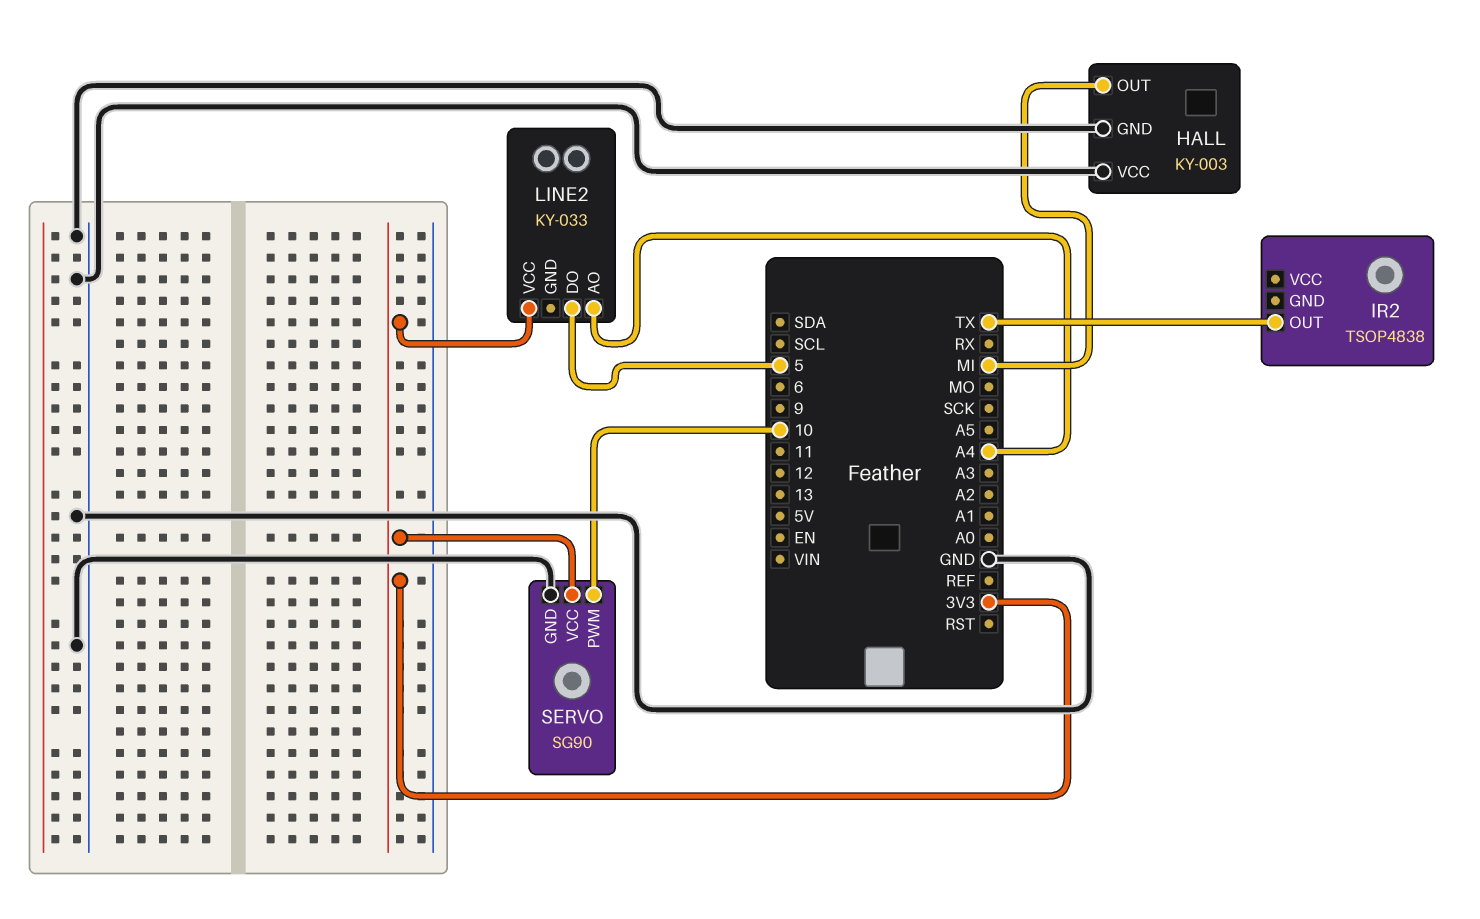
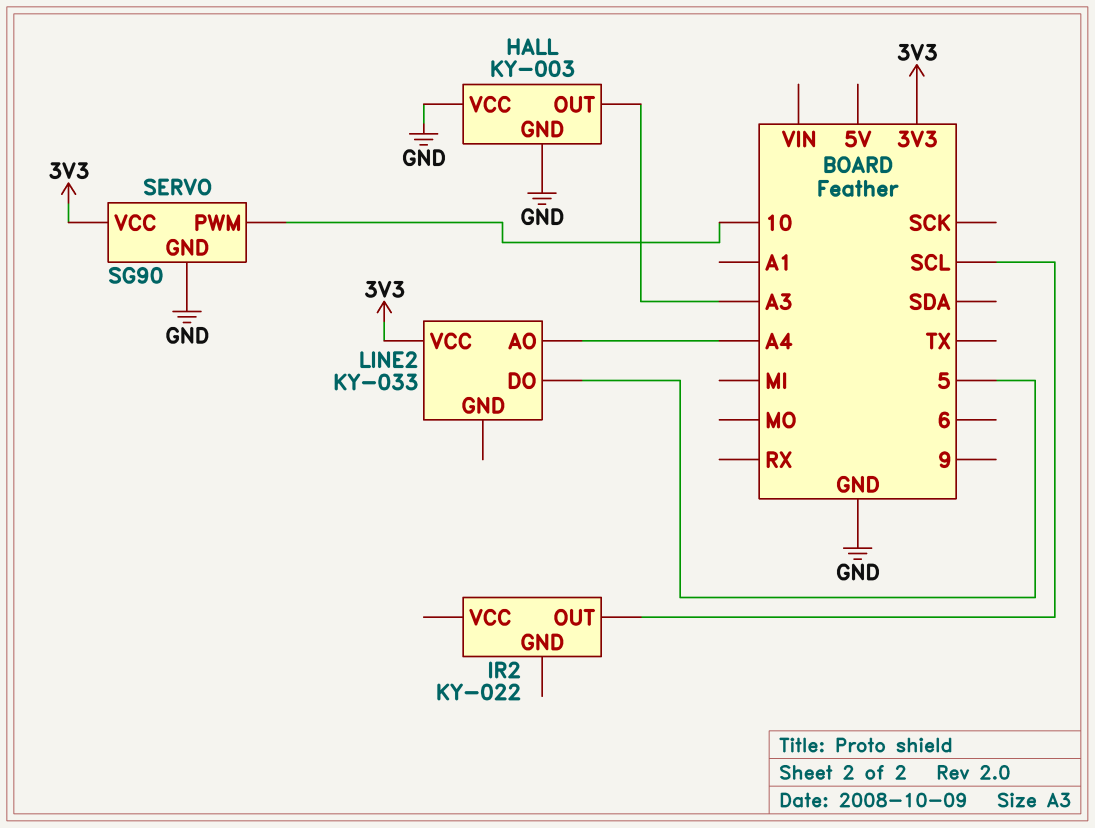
HALL pin OUT: MI -> A3
IR2: TSOP4838 -> KY-022
IR2 pin OUT: TX -> SCL

